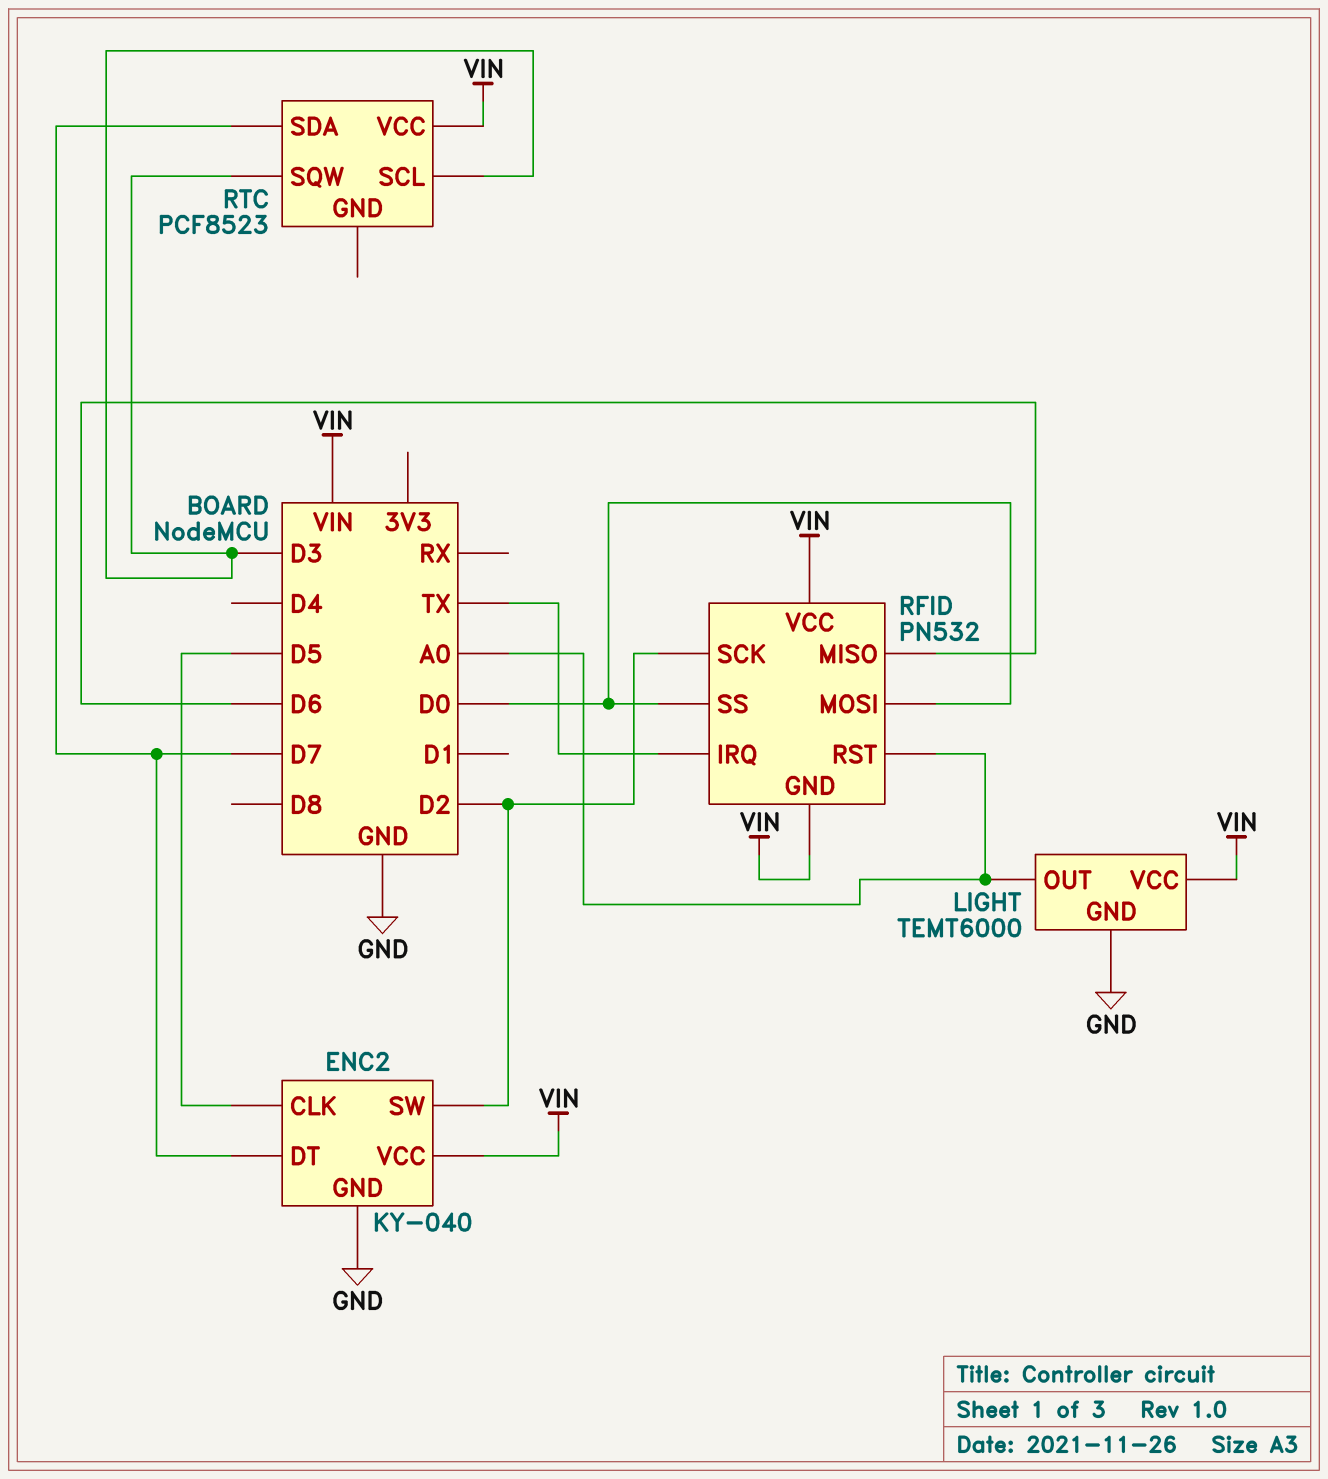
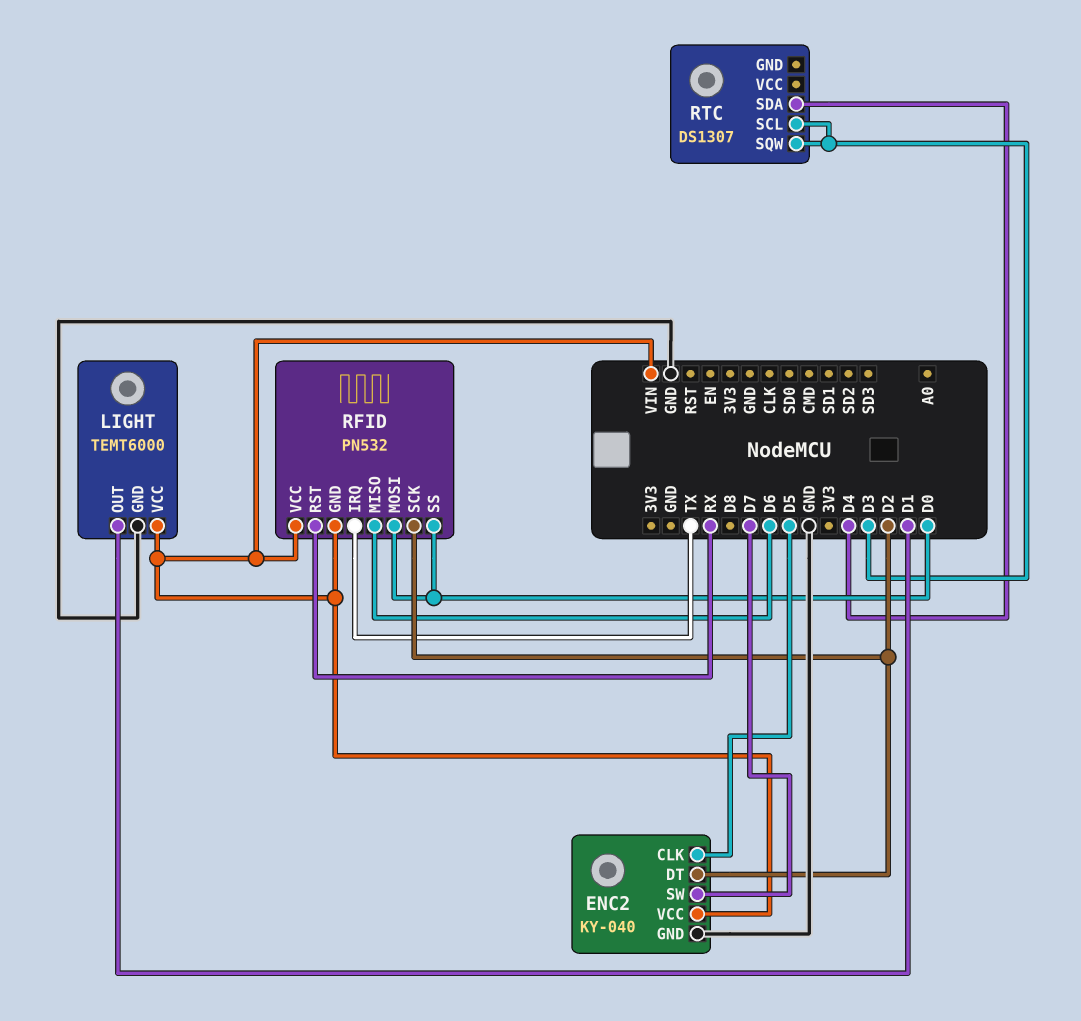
ENC2 pin DT: D7 -> D2
ENC2 pin SW: D2 -> D7
LIGHT pin OUT: A0 -> D1
RFID pin RST: A0 -> RX
RTC: PCF8523 -> DS1307
RTC pin SDA: D7 -> D4
RTC pin VCC: VIN -> none

